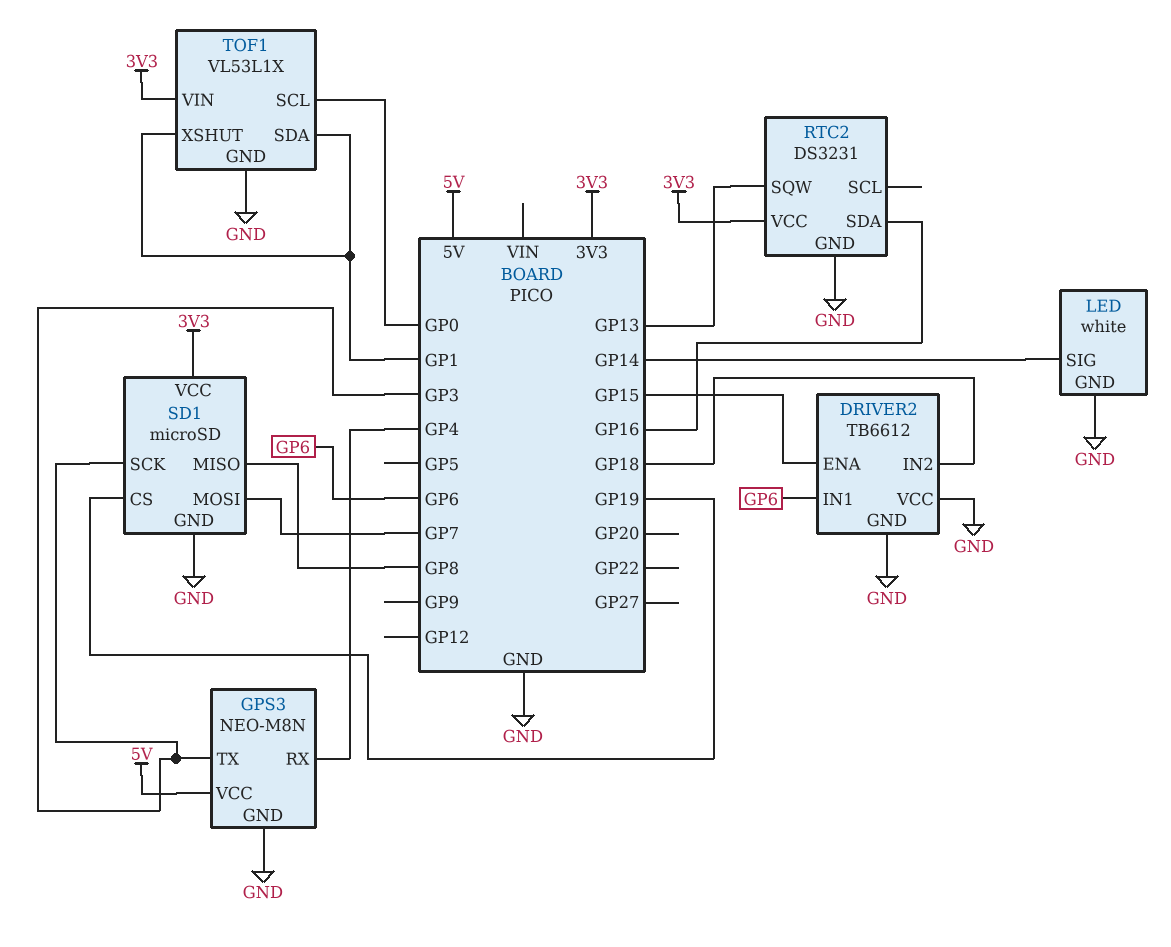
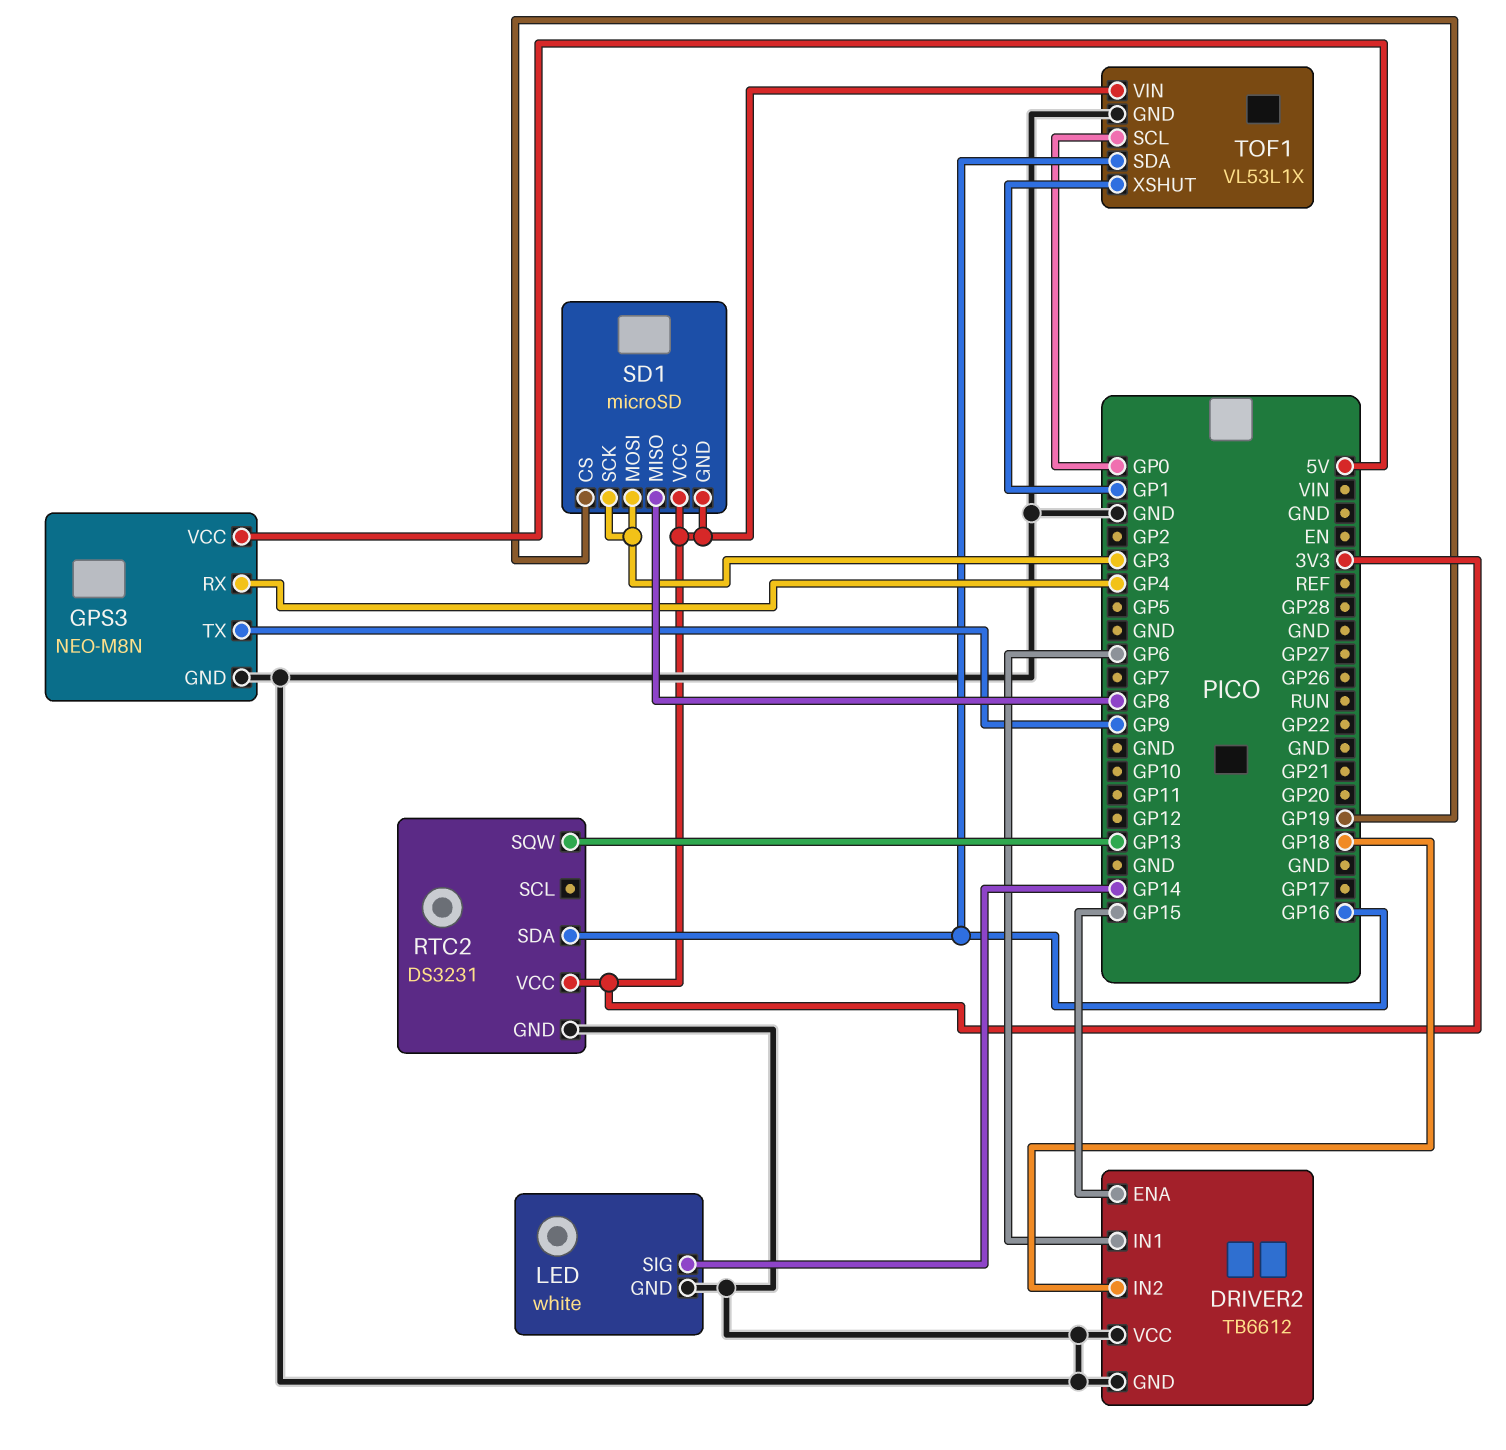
GPS3 pin TX: GP3 -> GP9
SD1 pin GND: GND -> 3V3
SD1 pin MOSI: GP7 -> GP3
TOF1 pin SDA: GP1 -> GP16

